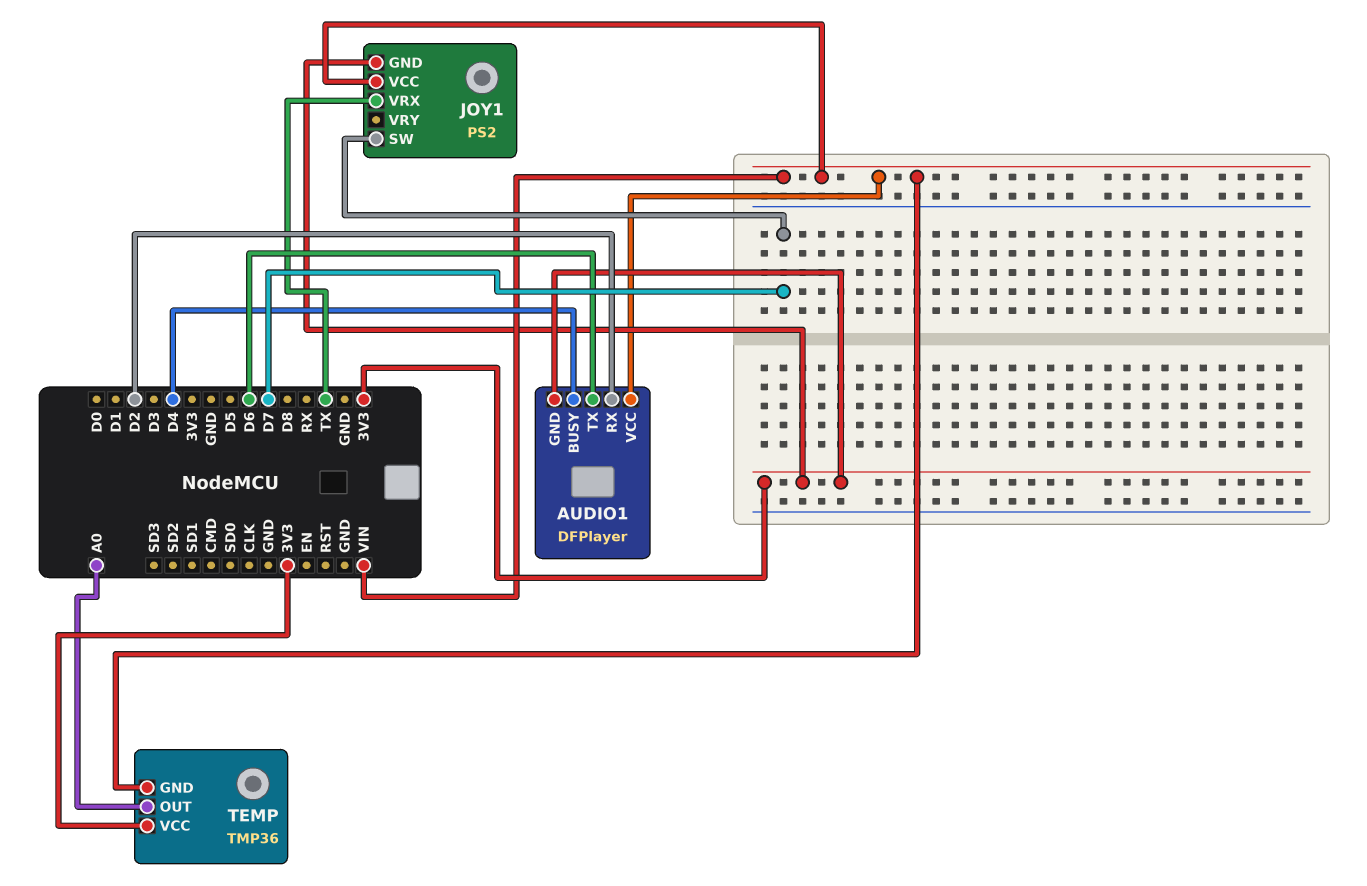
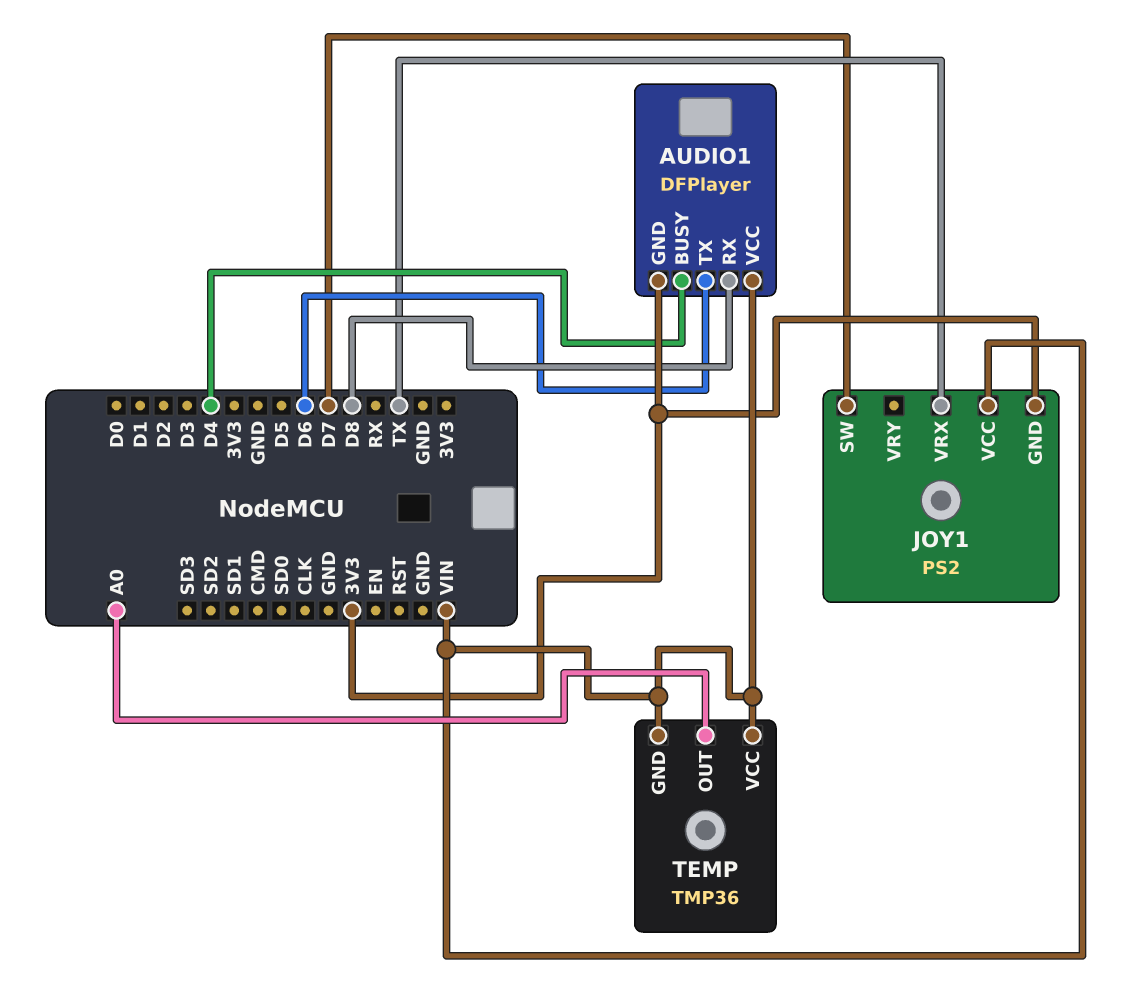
AUDIO1 pin RX: D2 -> D8
TEMP pin VCC: 3V3 -> VIN

